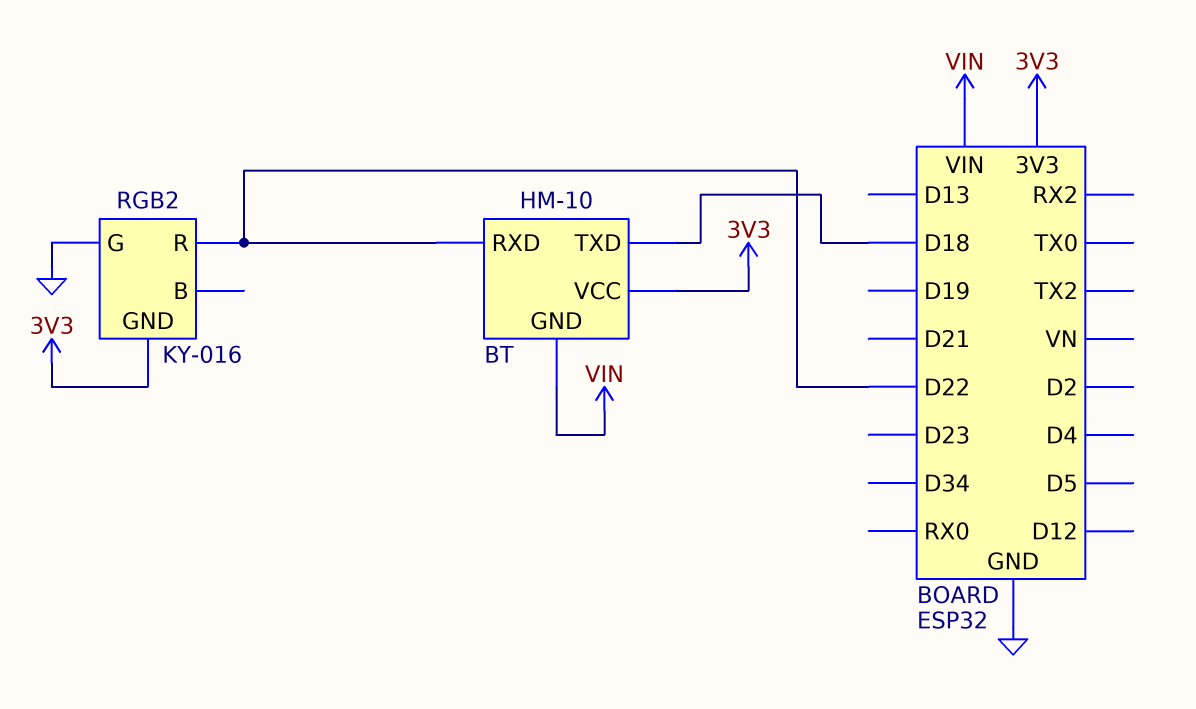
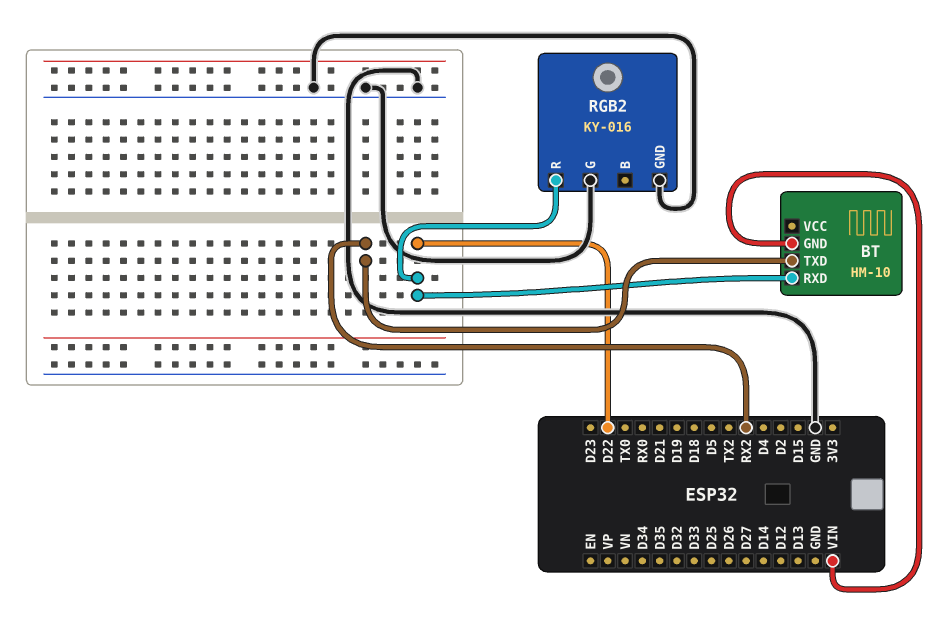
BT pin TXD: D18 -> RX2
BT pin VCC: 3V3 -> none
RGB2 pin GND: 3V3 -> GND

